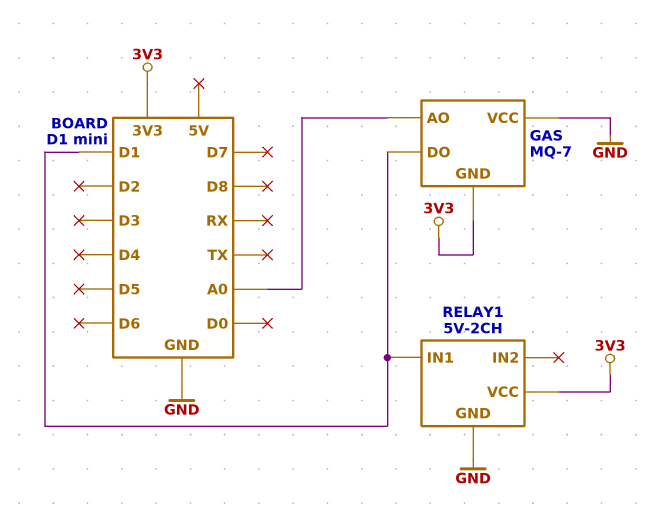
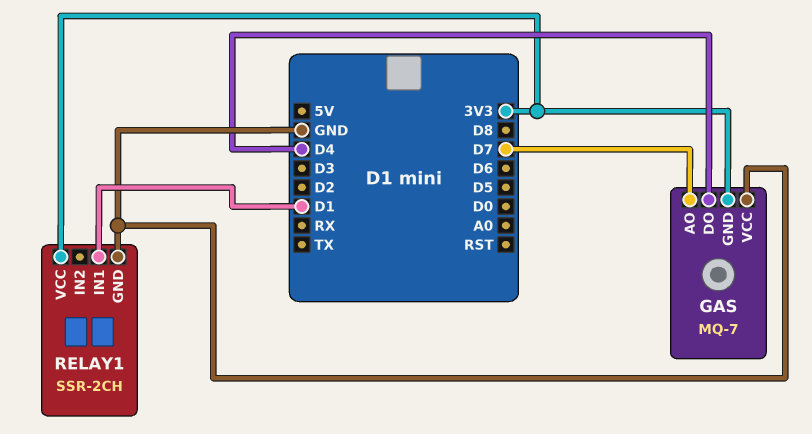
GAS pin AO: A0 -> D7
GAS pin DO: D1 -> D4
RELAY1: 5V-2CH -> SSR-2CH

